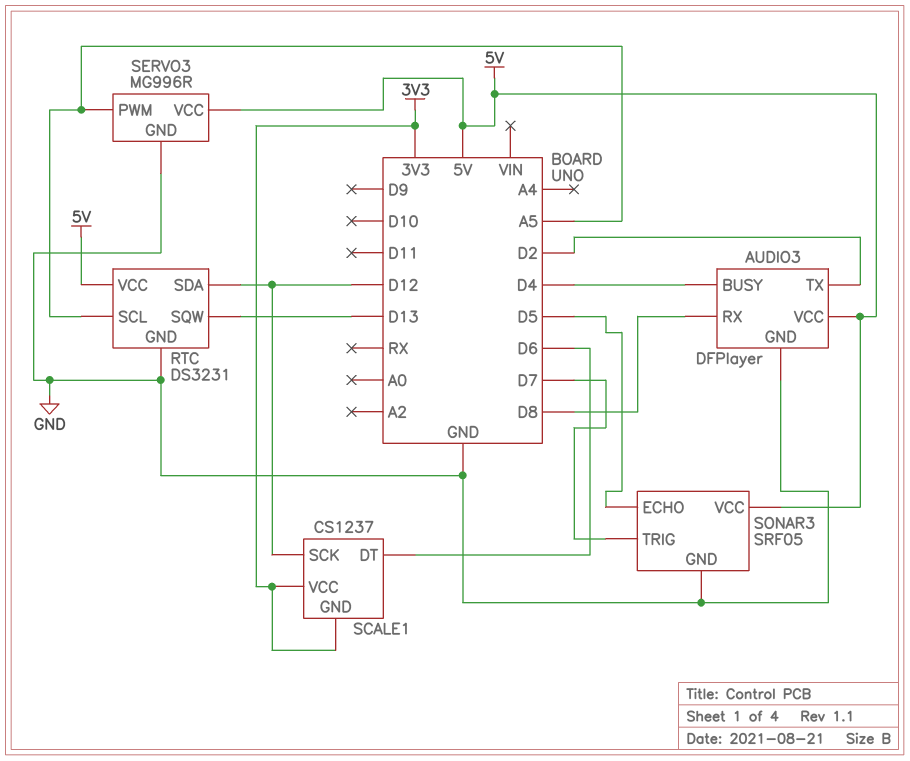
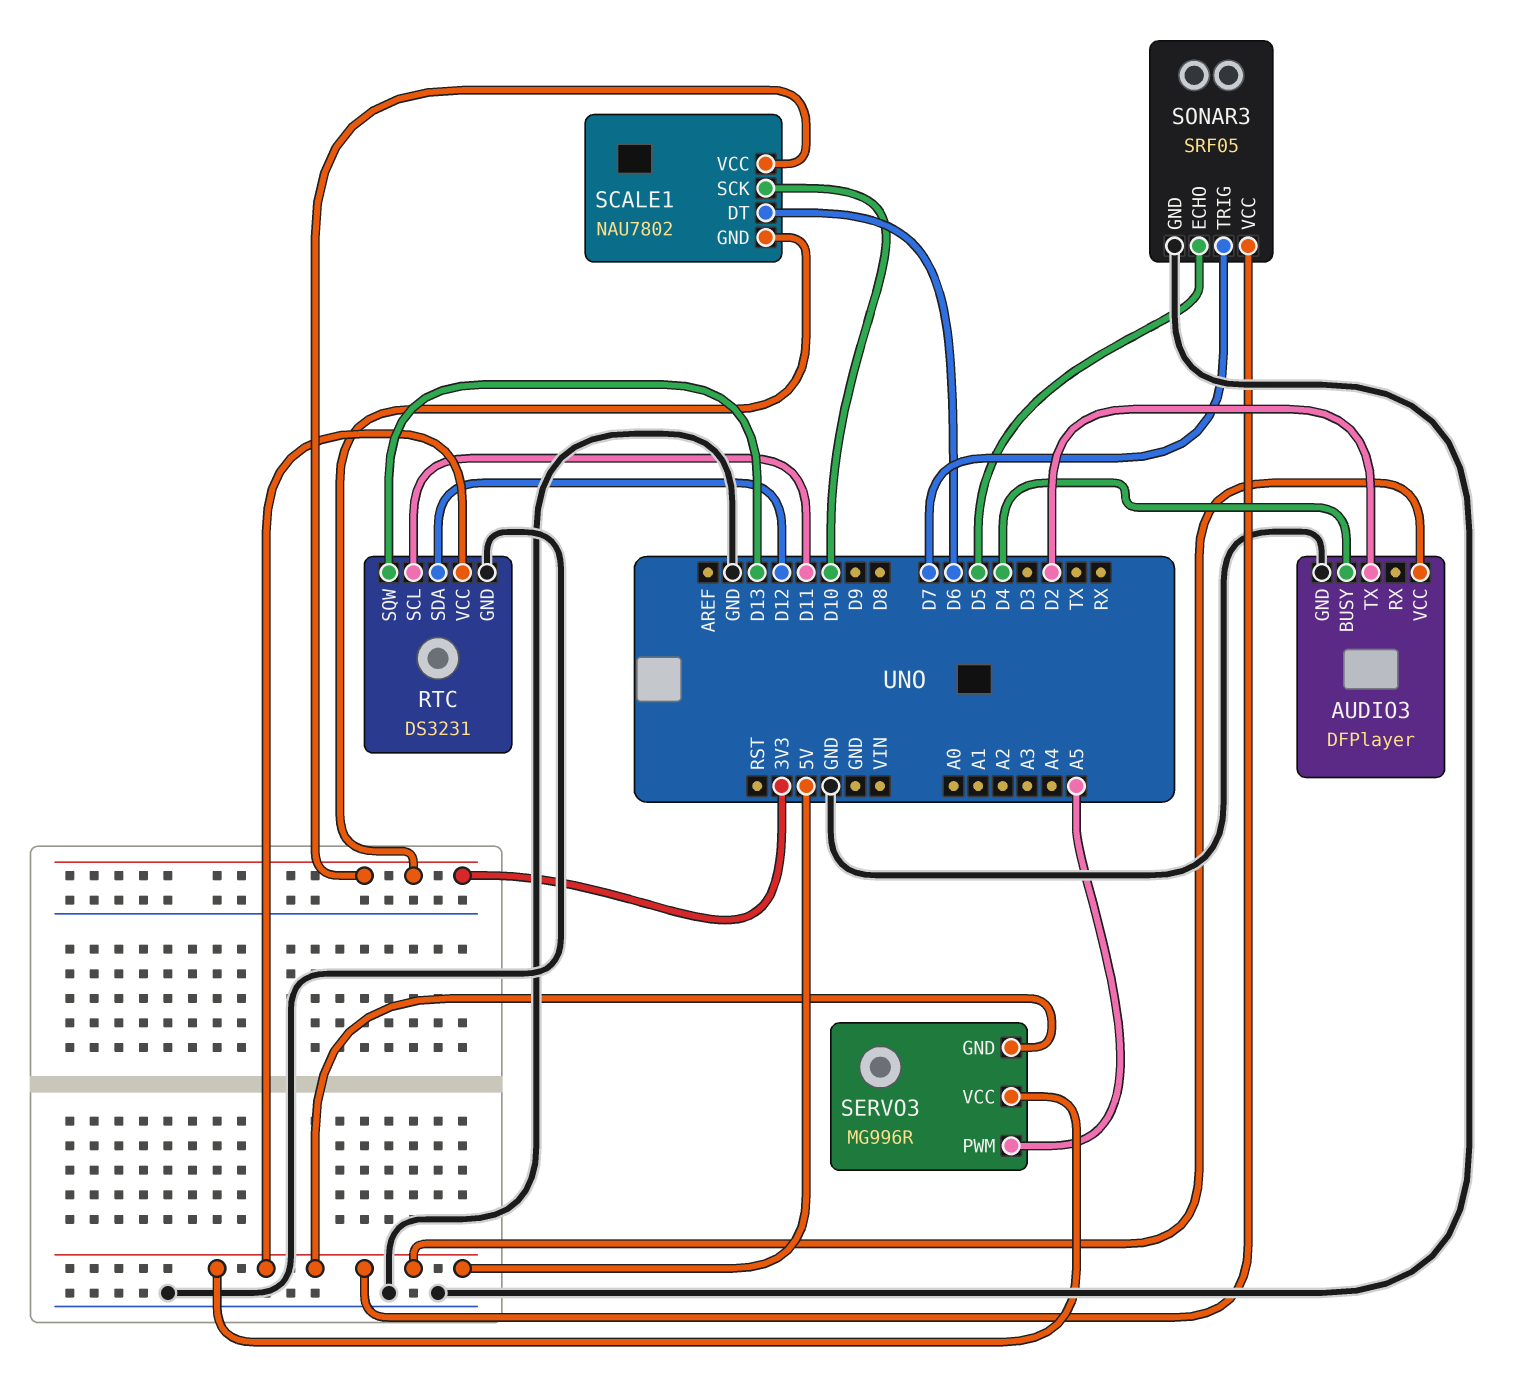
AUDIO3 pin RX: D8 -> none
RTC pin SCL: A5 -> D11
SCALE1: CS1237 -> NAU7802
SCALE1 pin SCK: D12 -> D10
SERVO3 pin GND: GND -> 5V

